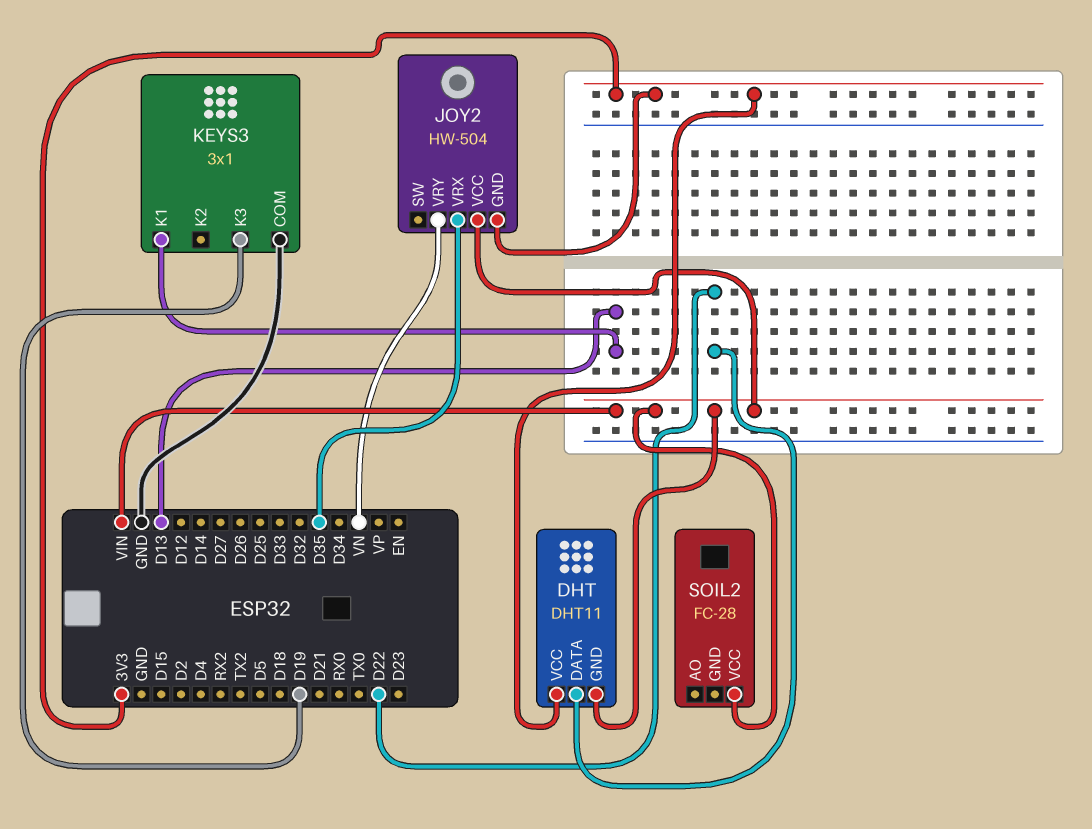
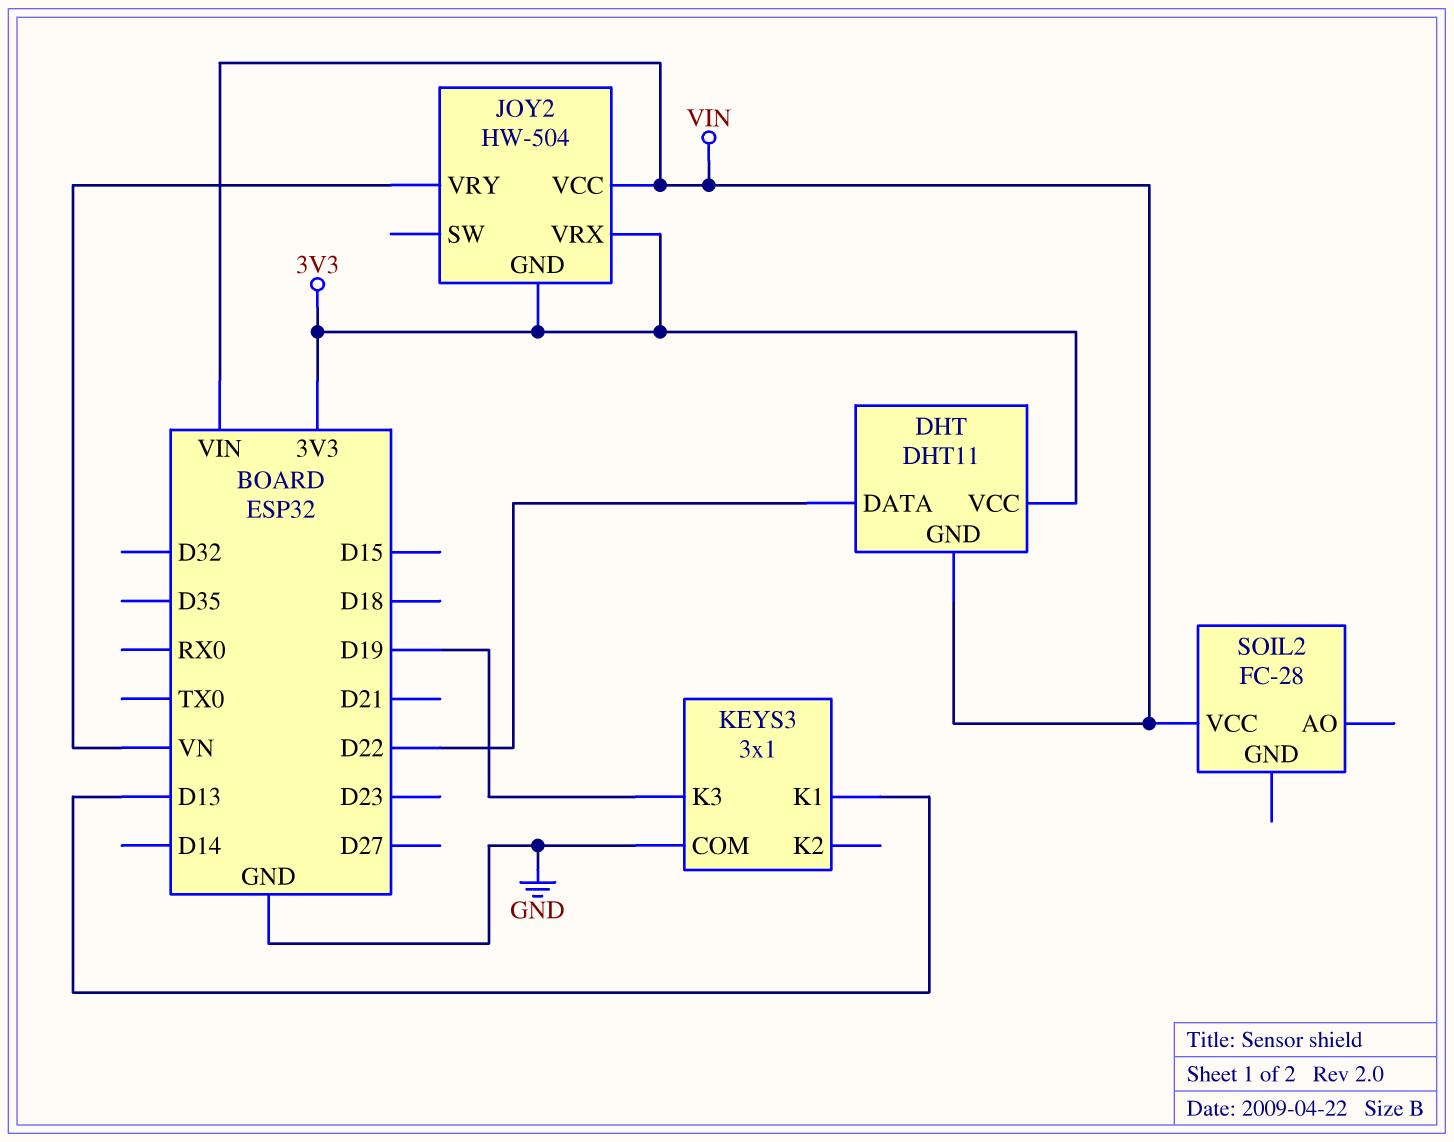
JOY2 pin VRX: D35 -> 3V3

